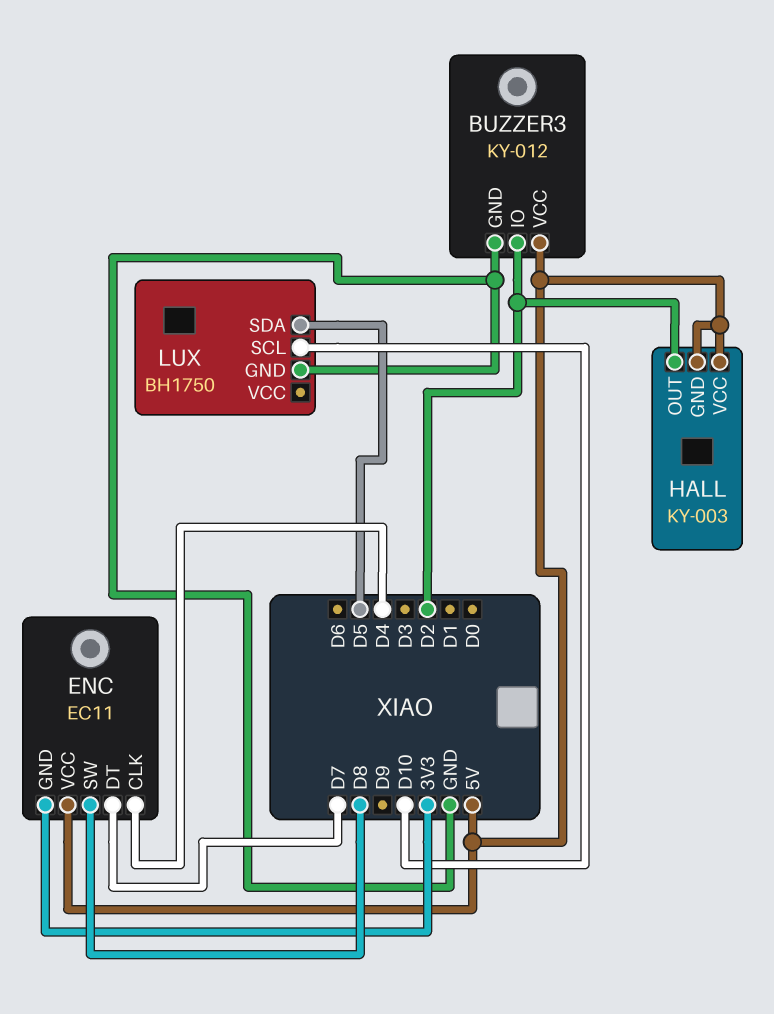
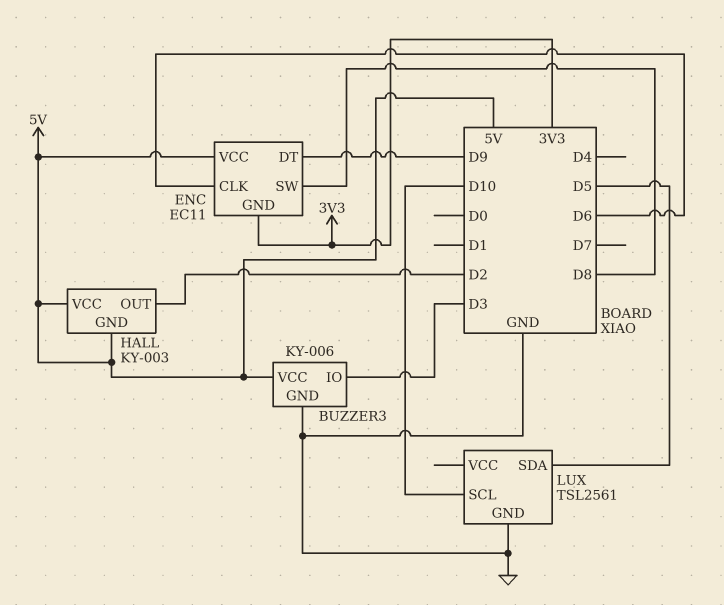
BUZZER3: KY-012 -> KY-006
BUZZER3 pin IO: D2 -> D3
ENC pin CLK: D4 -> D6
ENC pin DT: D7 -> D9
LUX: BH1750 -> TSL2561

